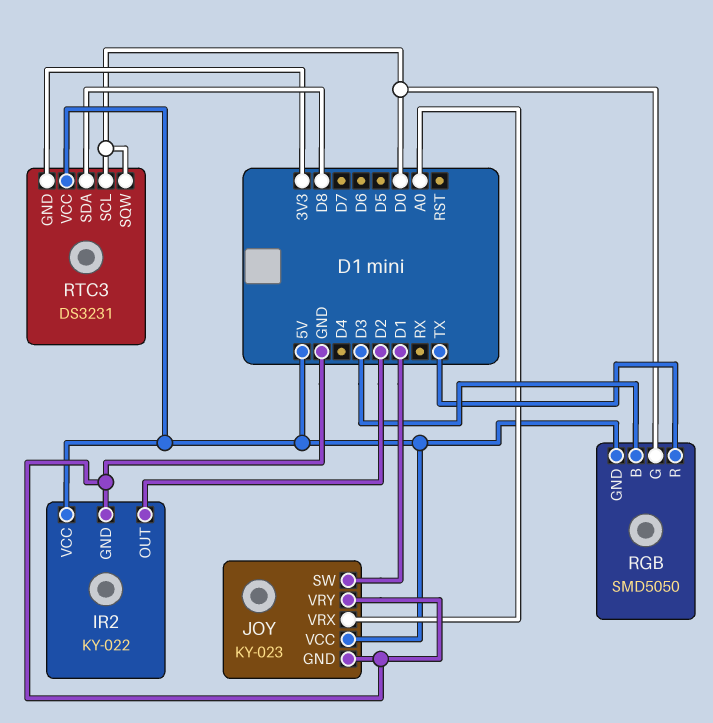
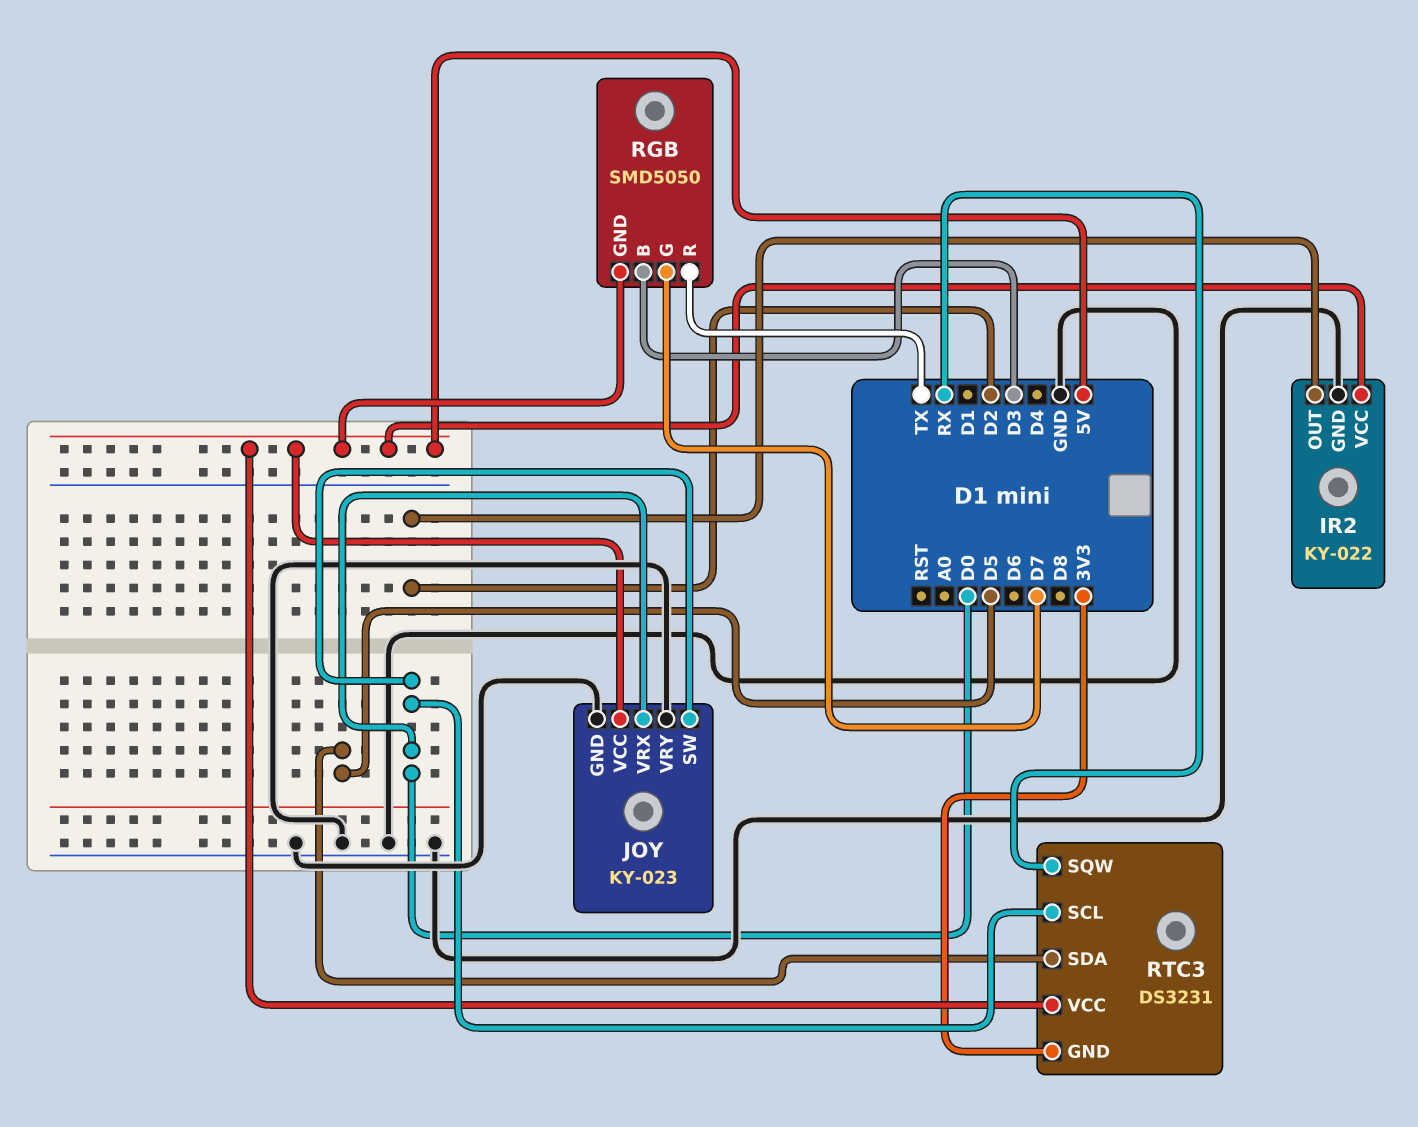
JOY pin SW: D1 -> D0
JOY pin VRX: A0 -> D0
RGB pin G: D0 -> D7
RTC3 pin SDA: D8 -> D5
RTC3 pin SQW: D0 -> RX

